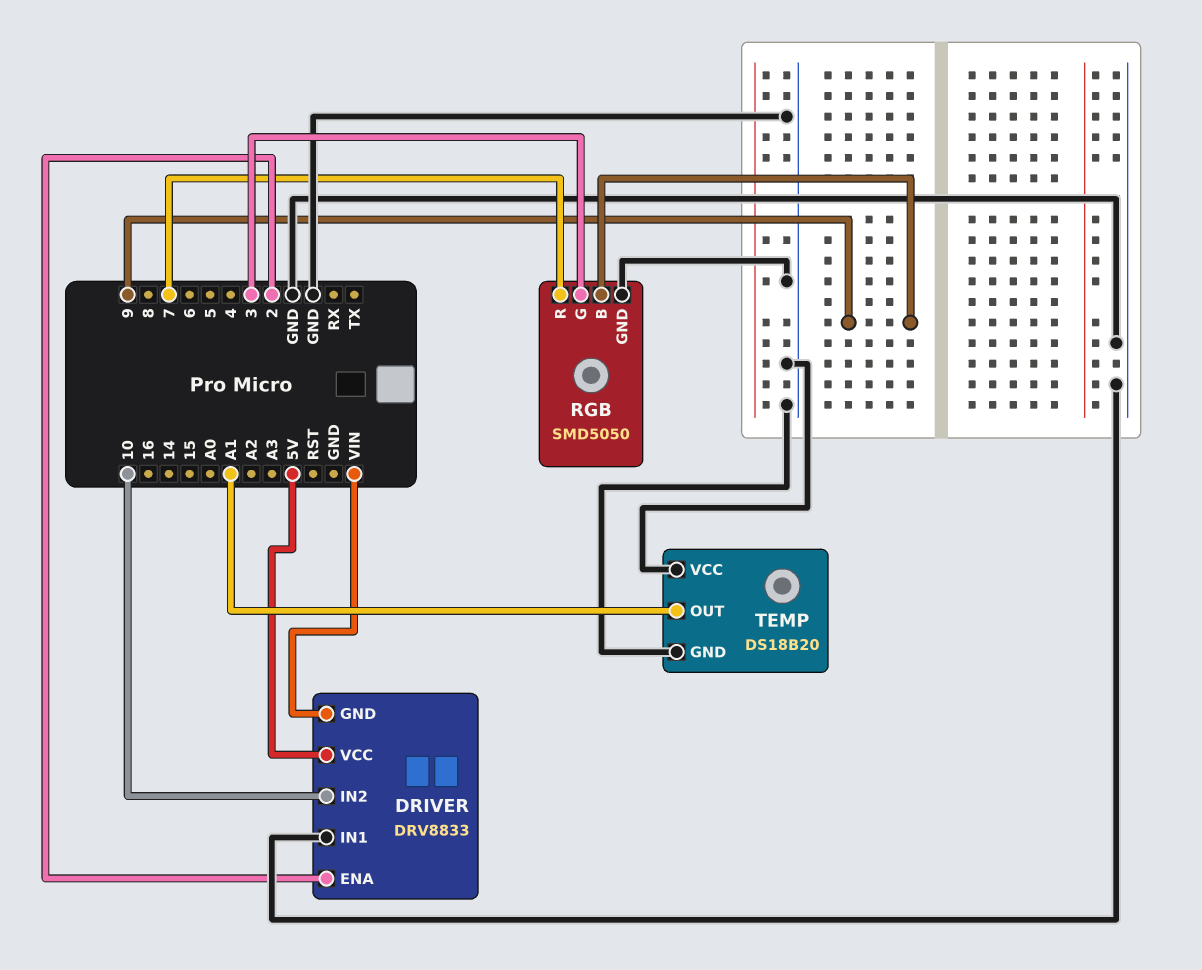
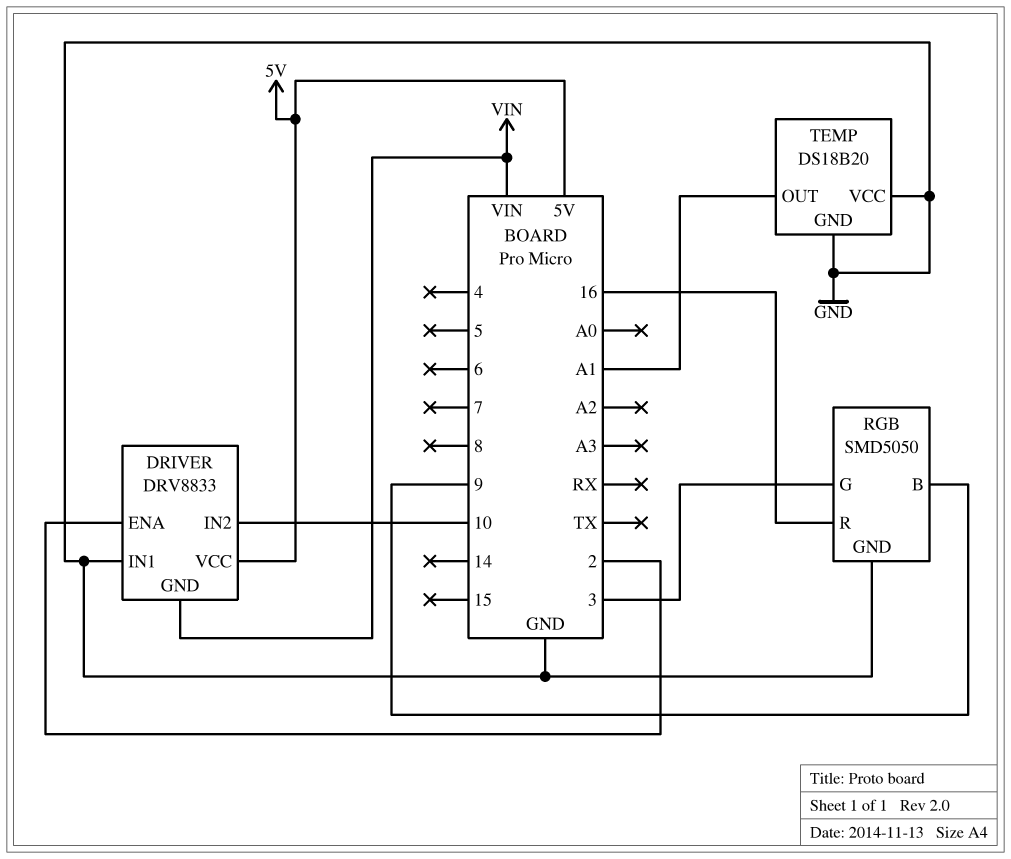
RGB pin R: 7 -> 16

